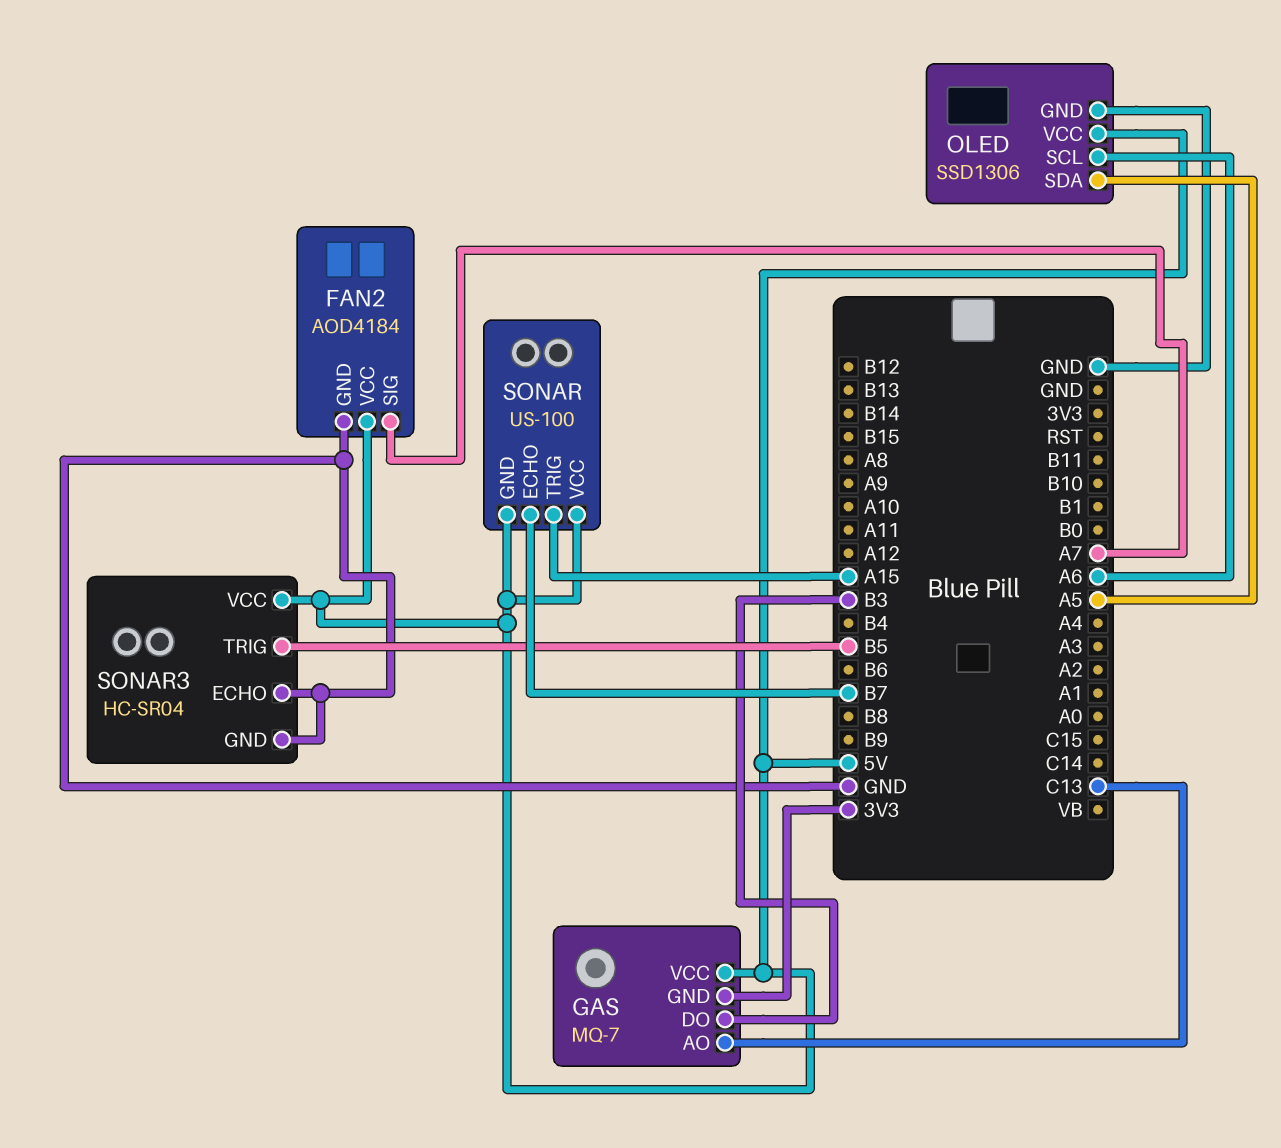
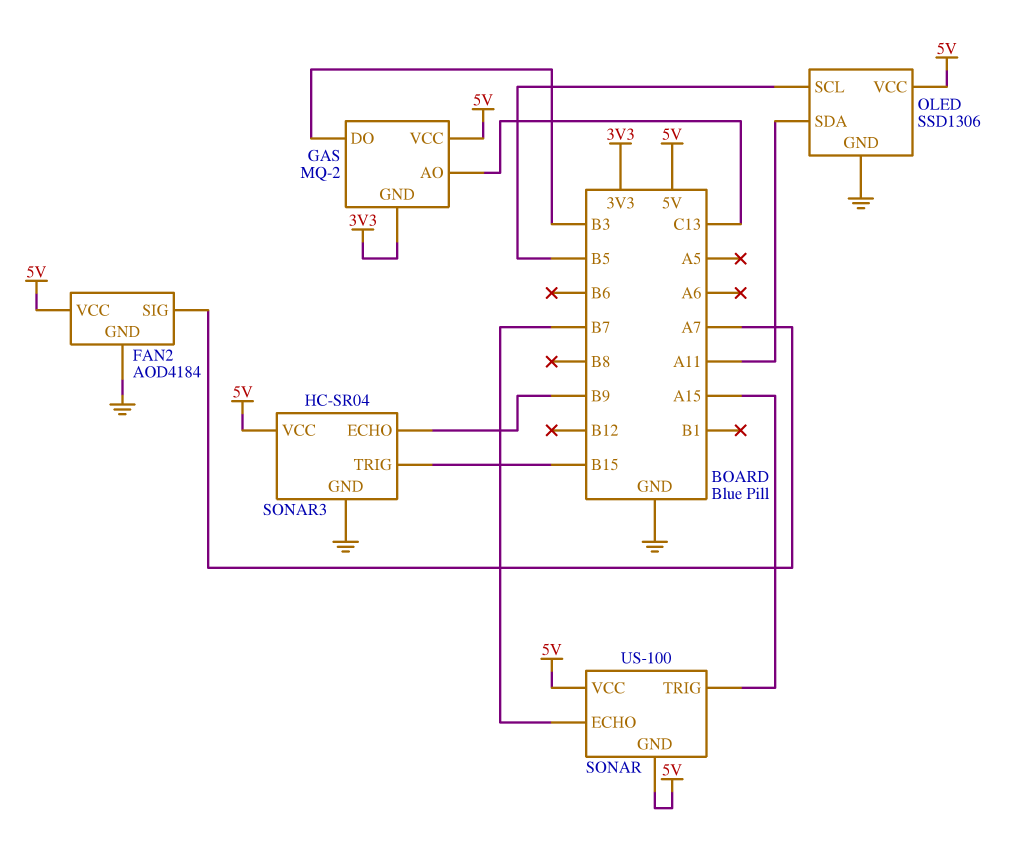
GAS: MQ-7 -> MQ-2
OLED pin SCL: A6 -> B5
OLED pin SDA: A5 -> A11
SONAR3 pin ECHO: GND -> B9
SONAR3 pin TRIG: B5 -> B15

